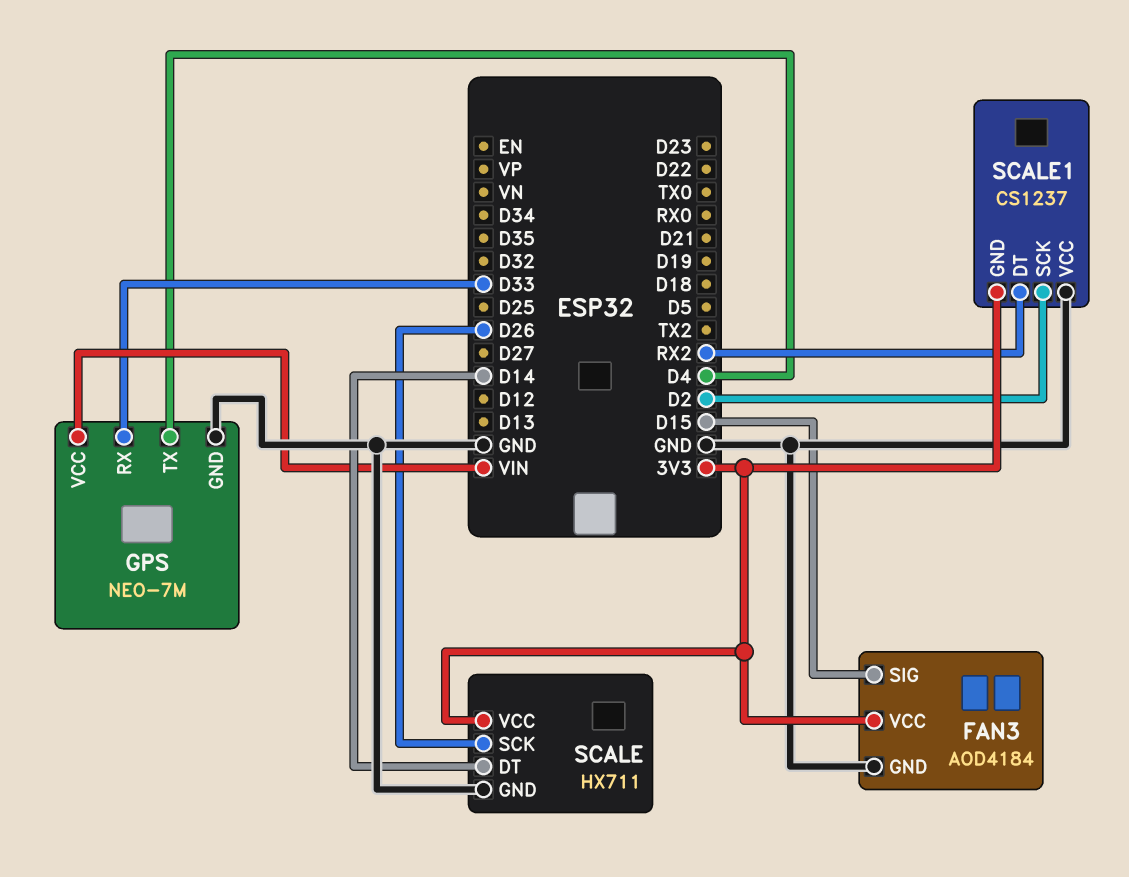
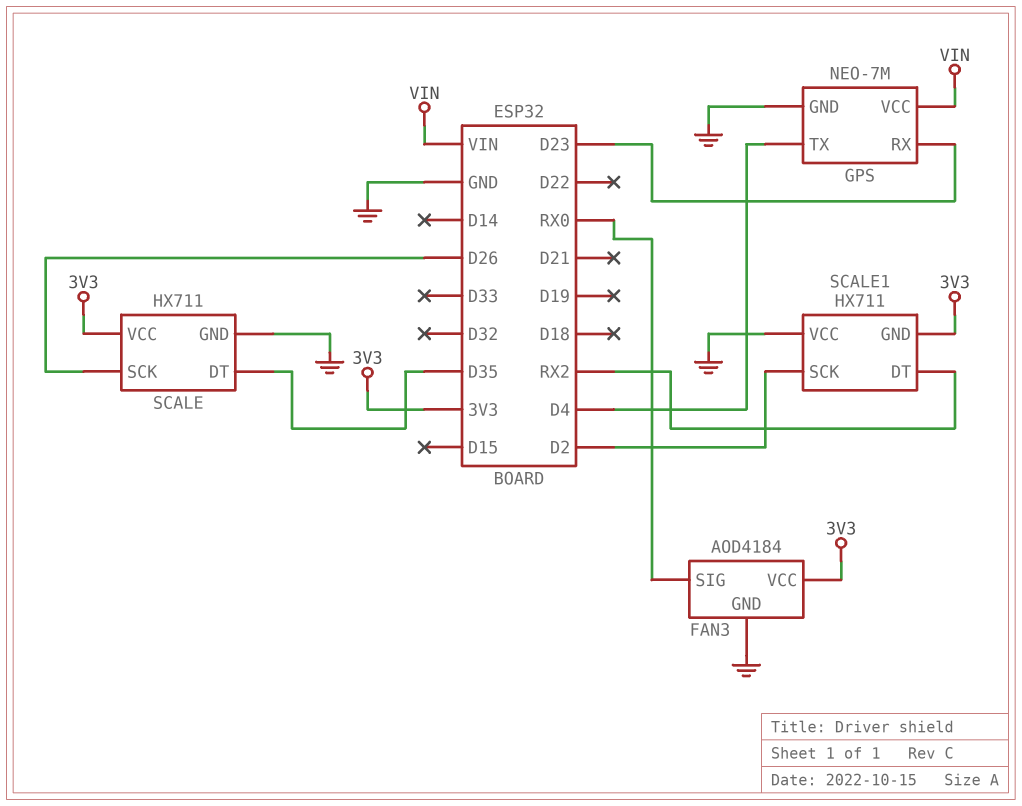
FAN3 pin SIG: D15 -> RX0
GPS pin RX: D33 -> D23
SCALE pin DT: D14 -> D35
SCALE1: CS1237 -> HX711

